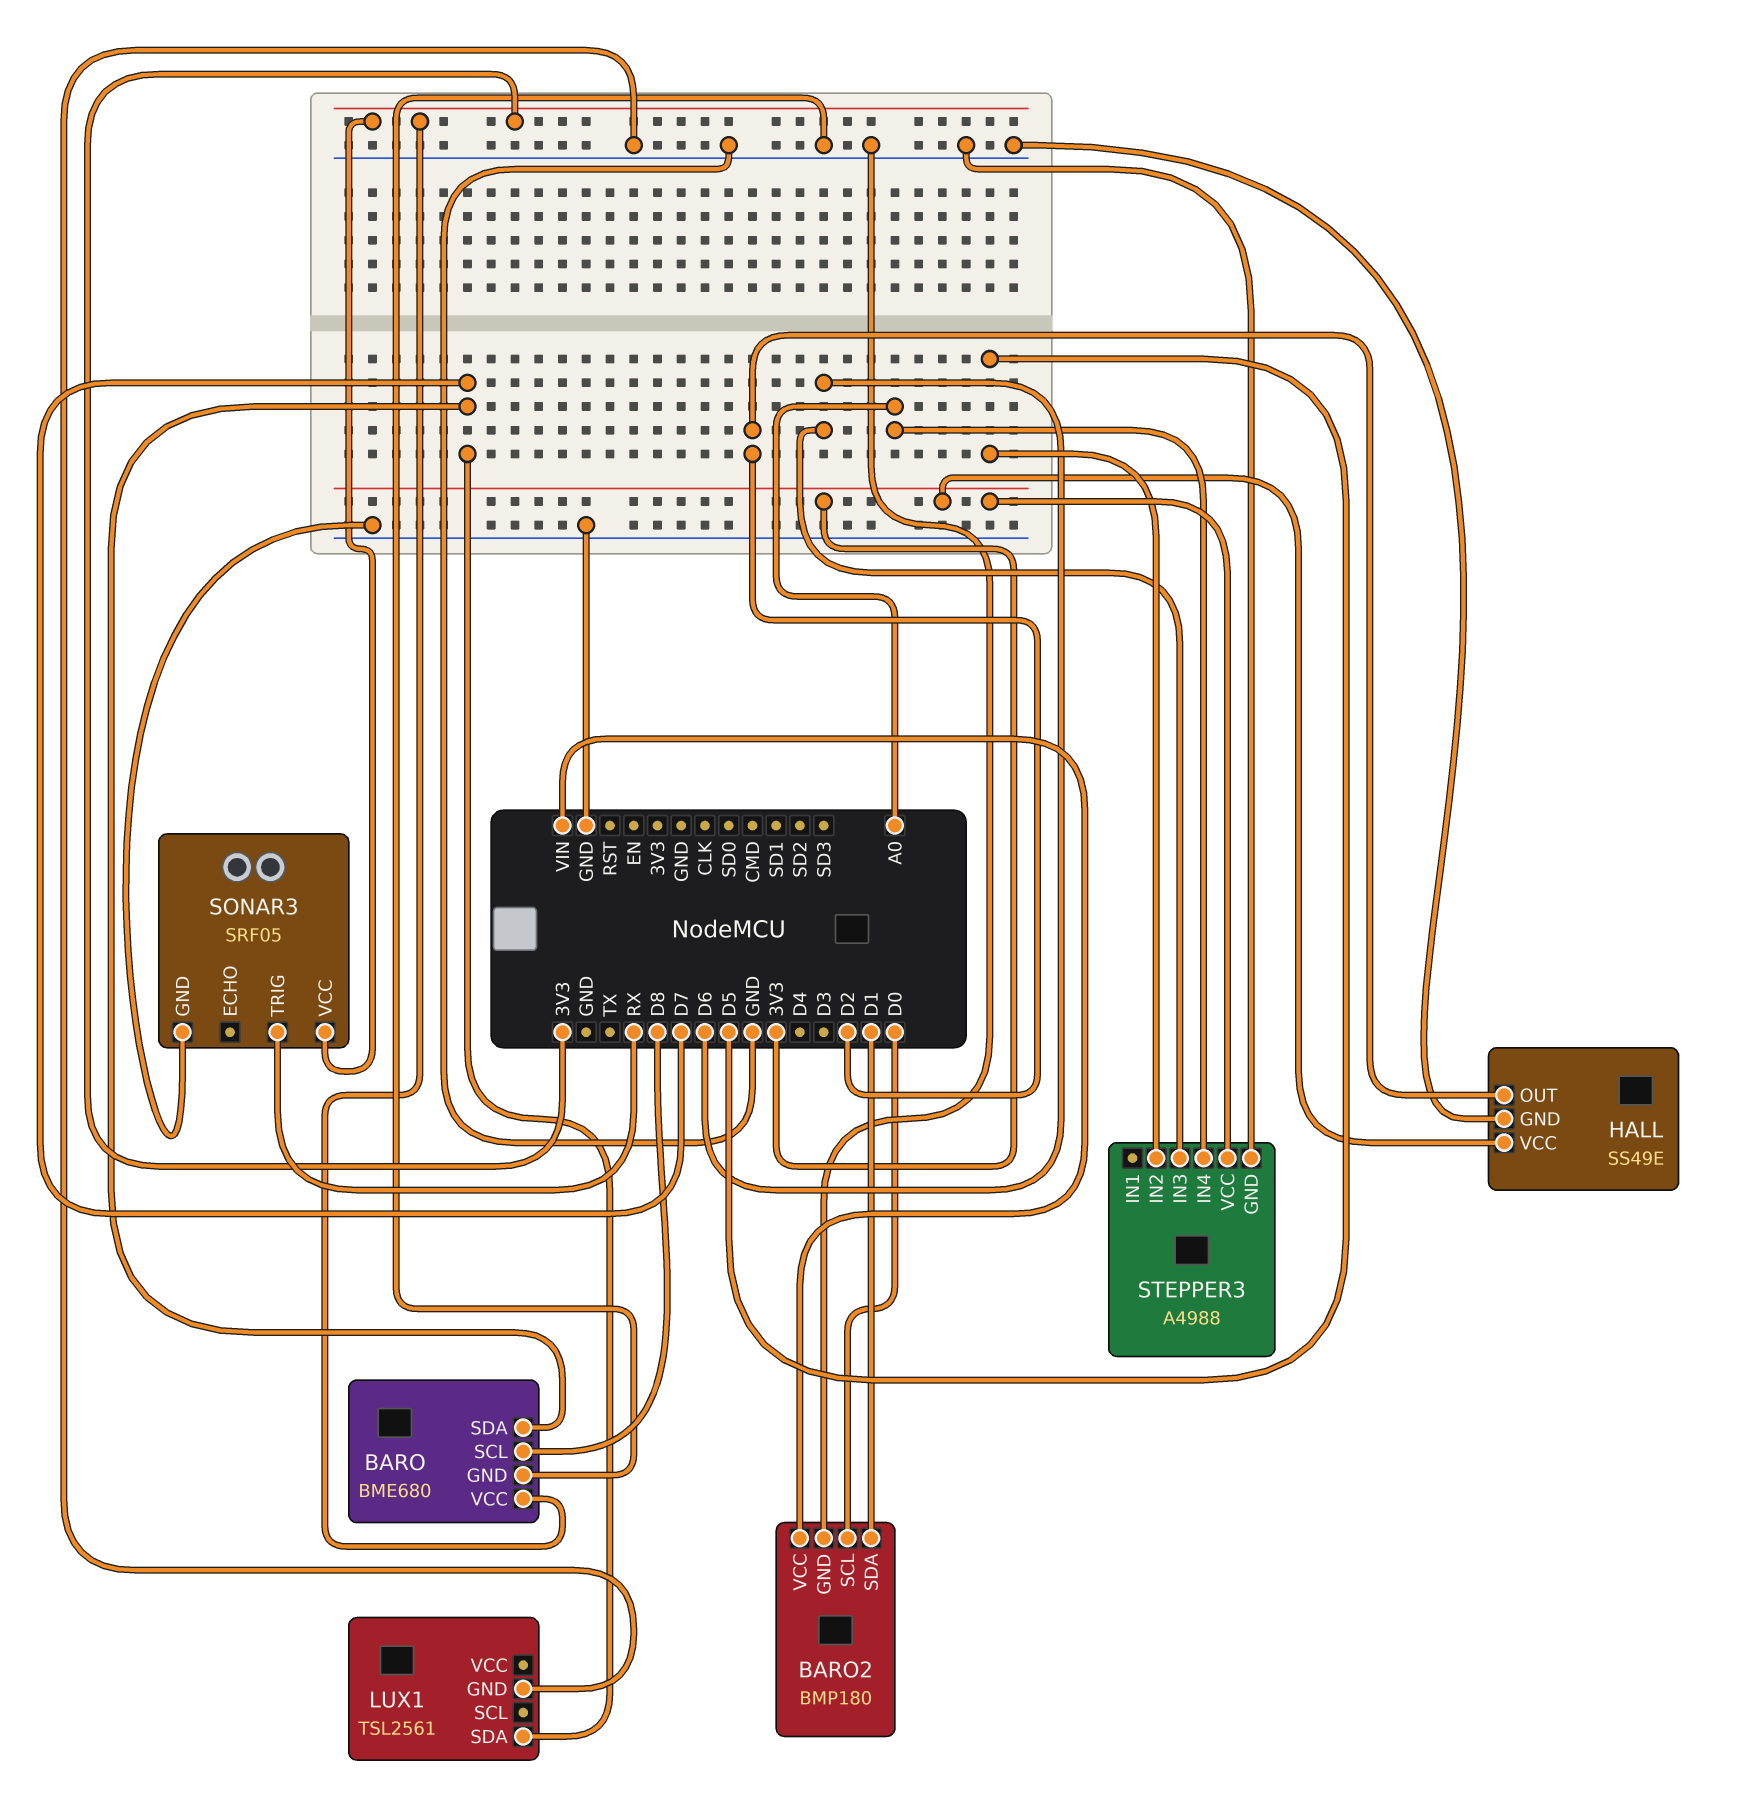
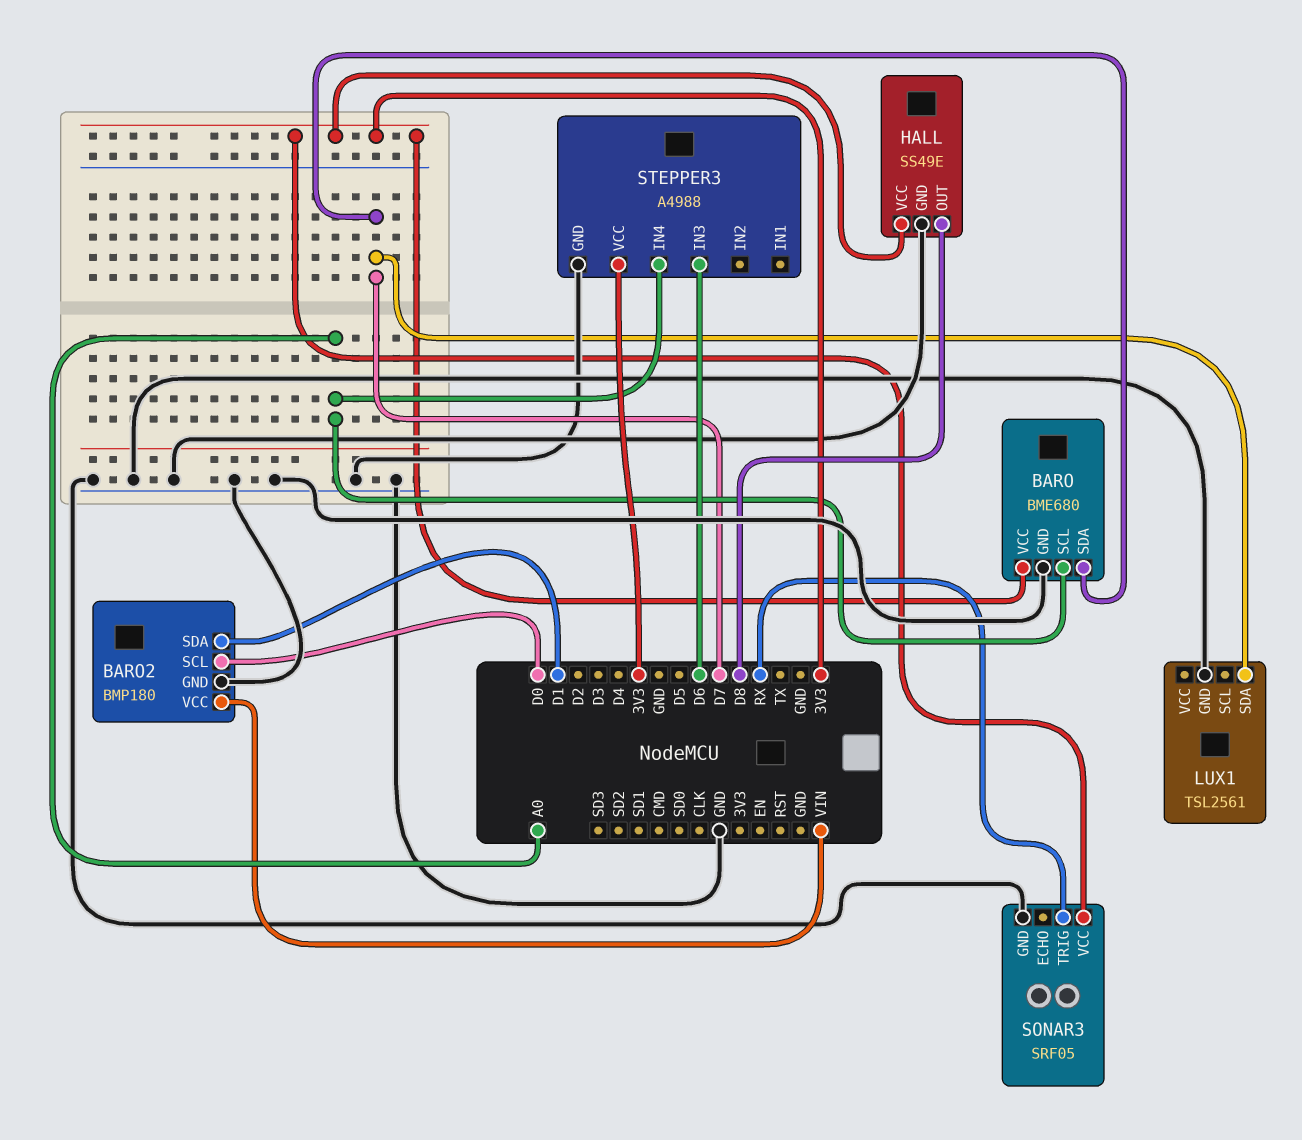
BARO pin SCL: D8 -> A0
HALL pin OUT: D2 -> D8
STEPPER3 pin IN2: D5 -> none

